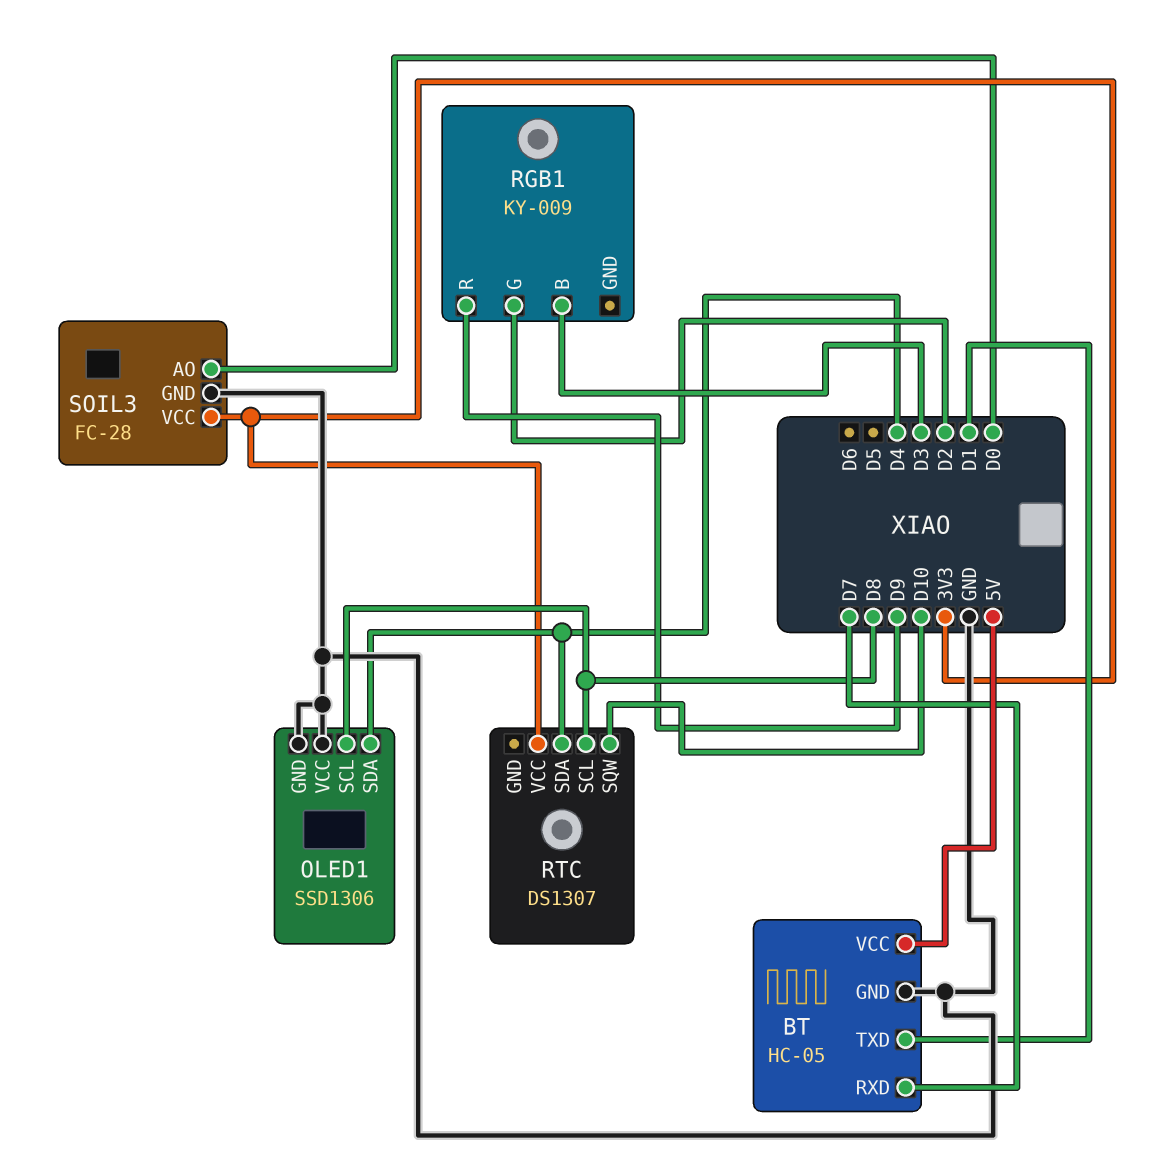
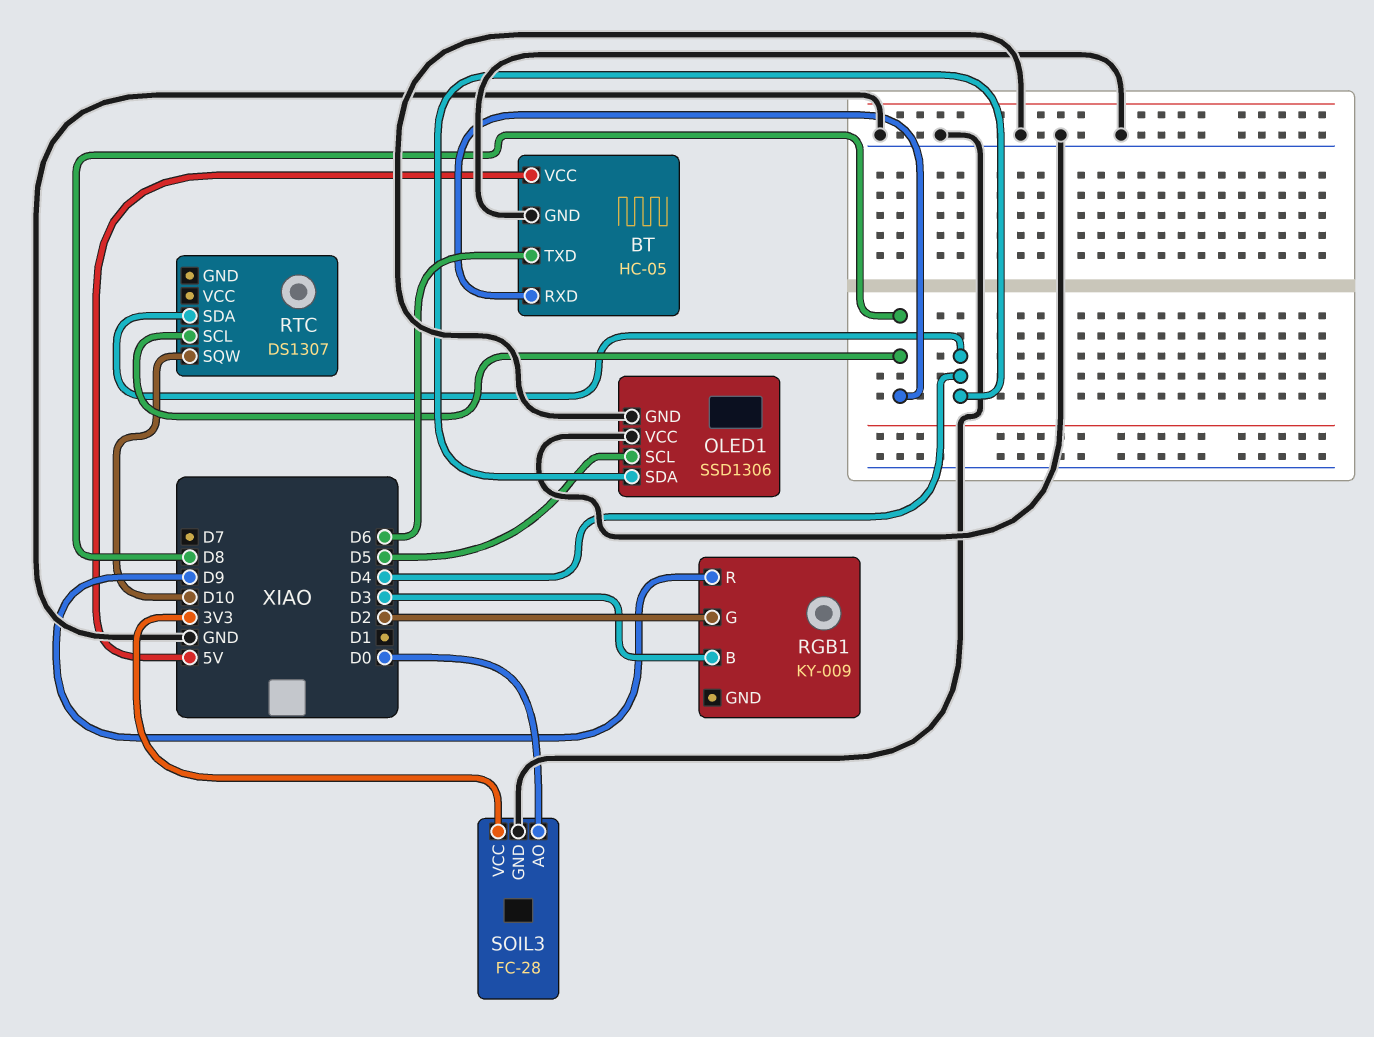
BT pin RXD: D7 -> D8
BT pin TXD: D1 -> D6
OLED1 pin SCL: D8 -> D5
RTC pin VCC: 3V3 -> none

